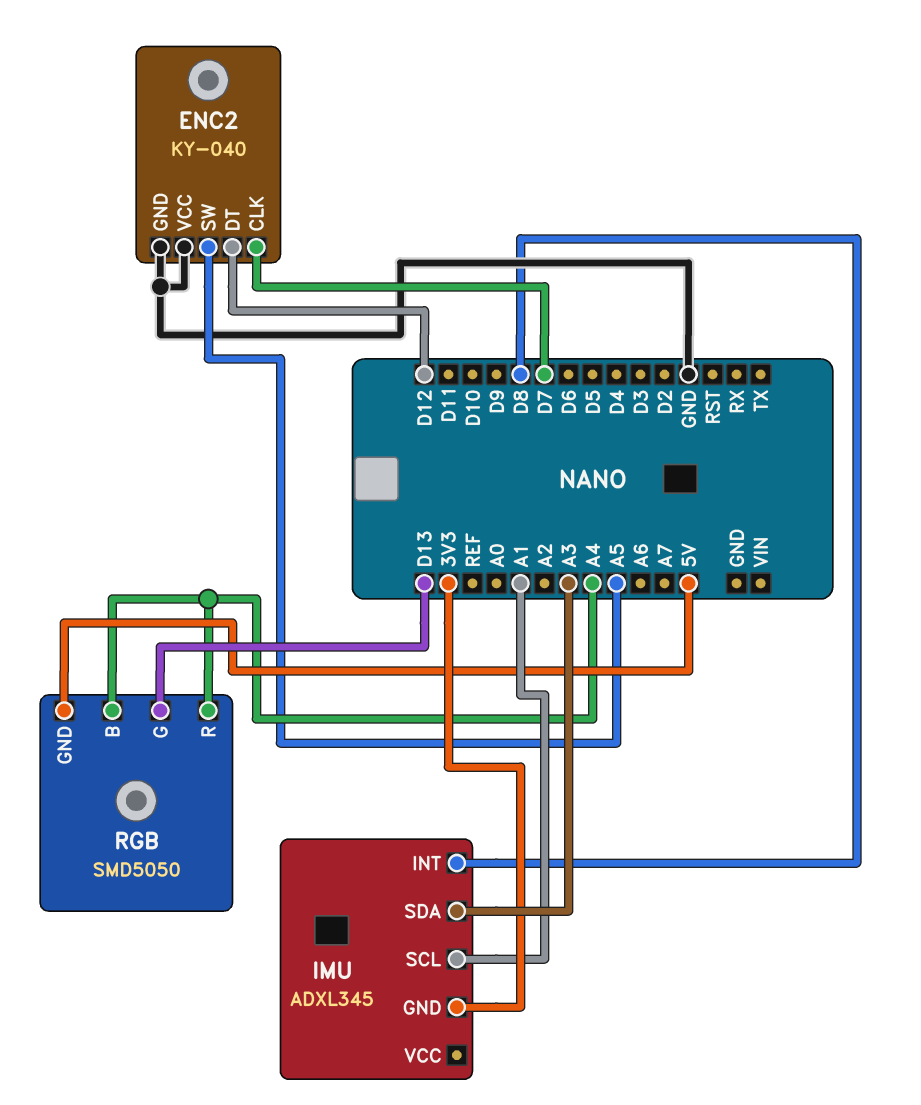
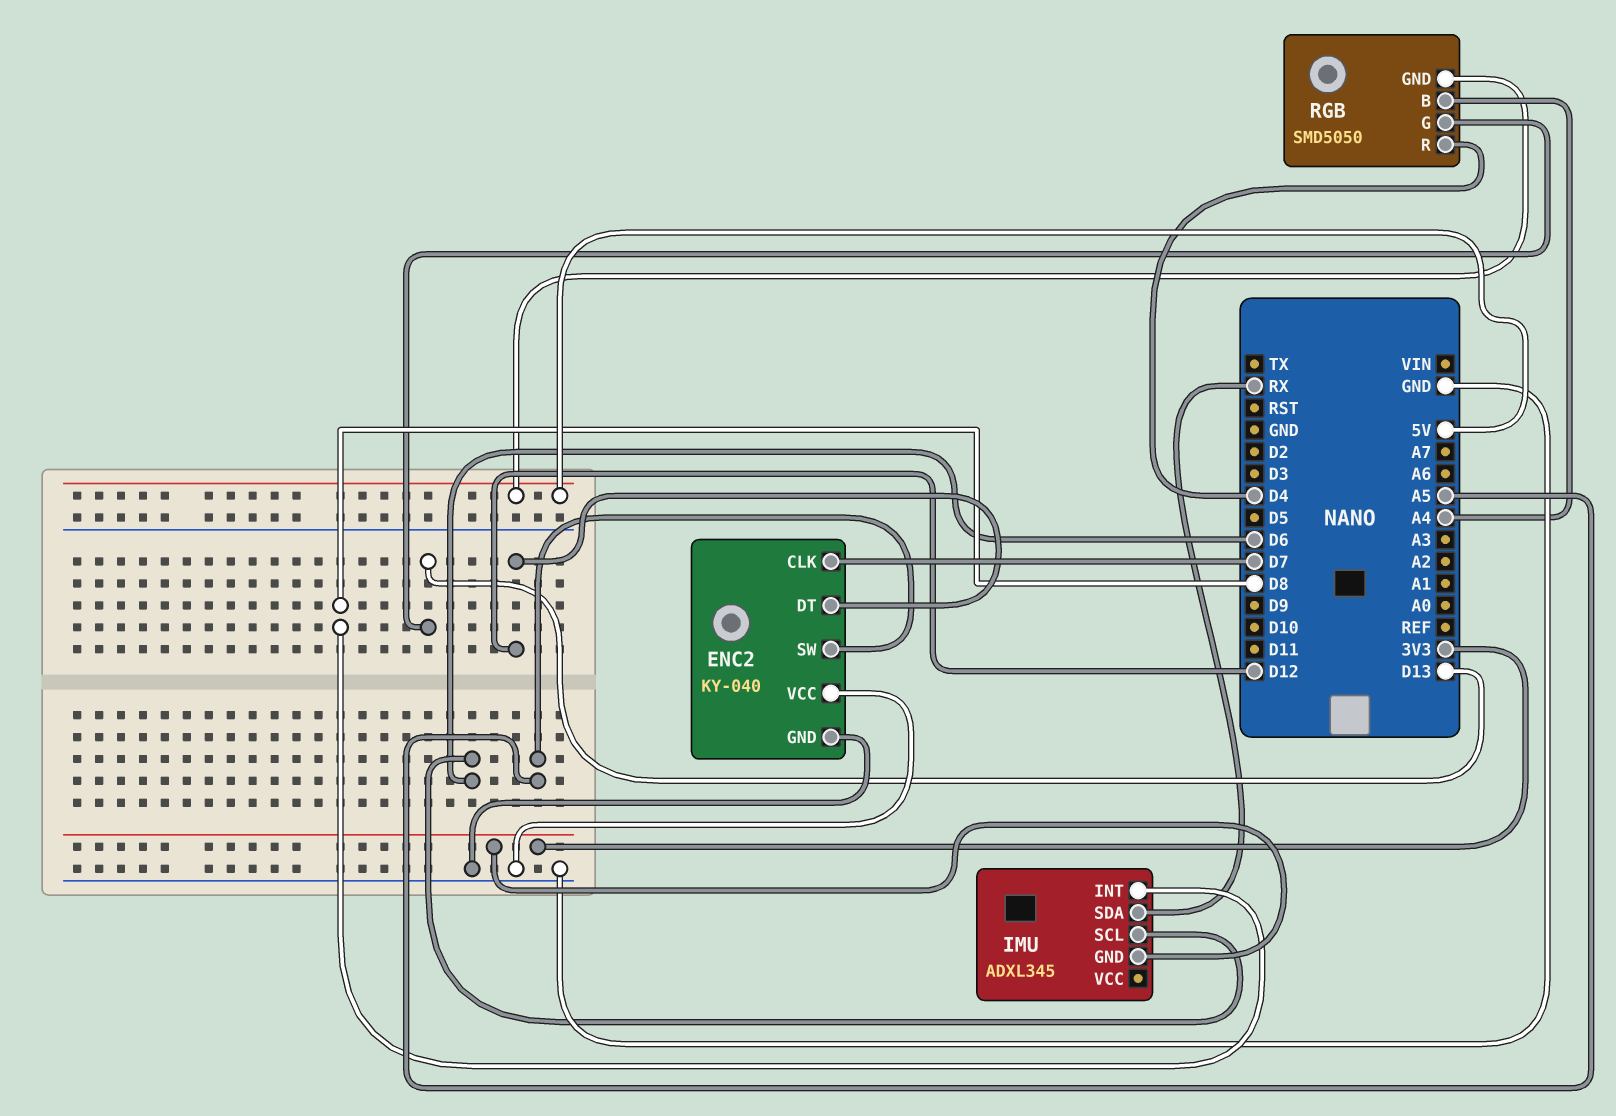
IMU pin SCL: A1 -> D6
IMU pin SDA: A3 -> RX
RGB pin R: A4 -> D4

